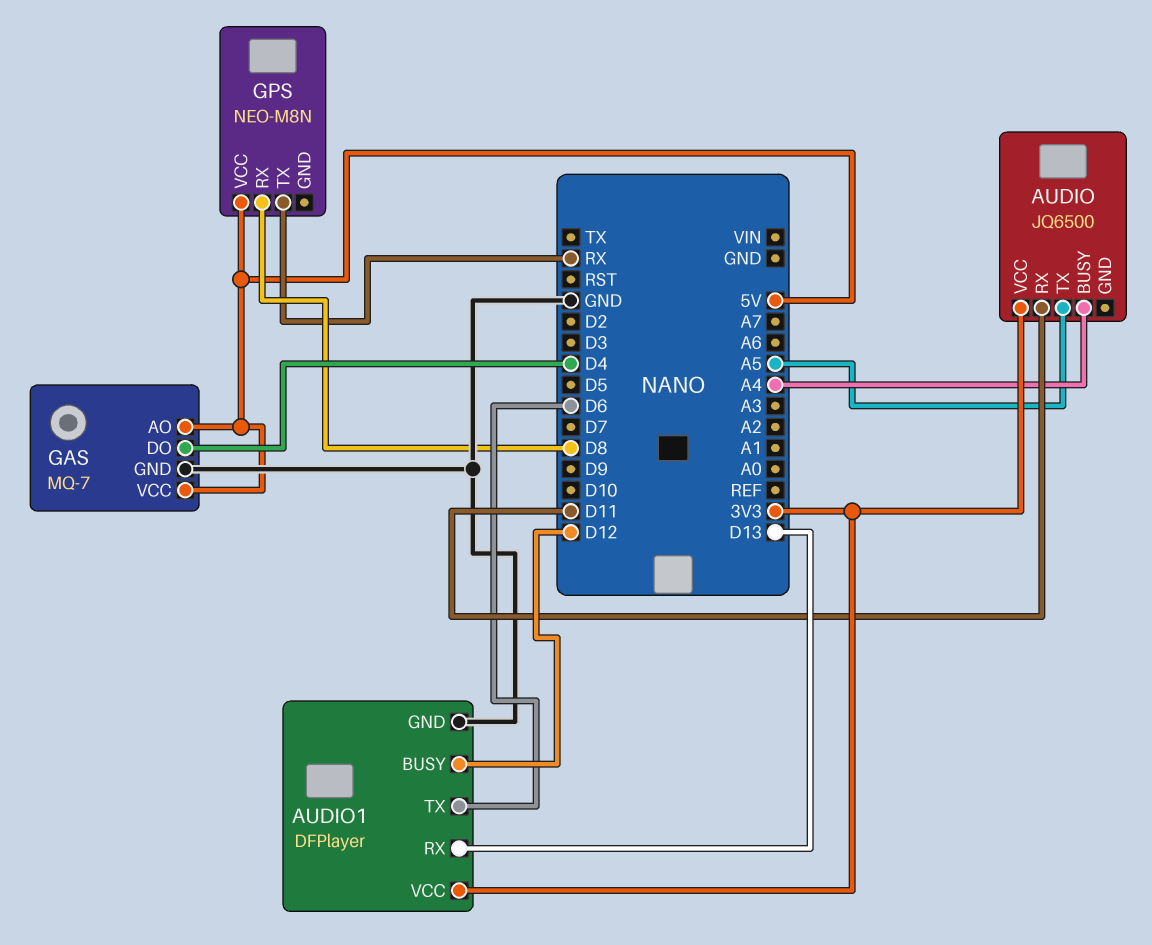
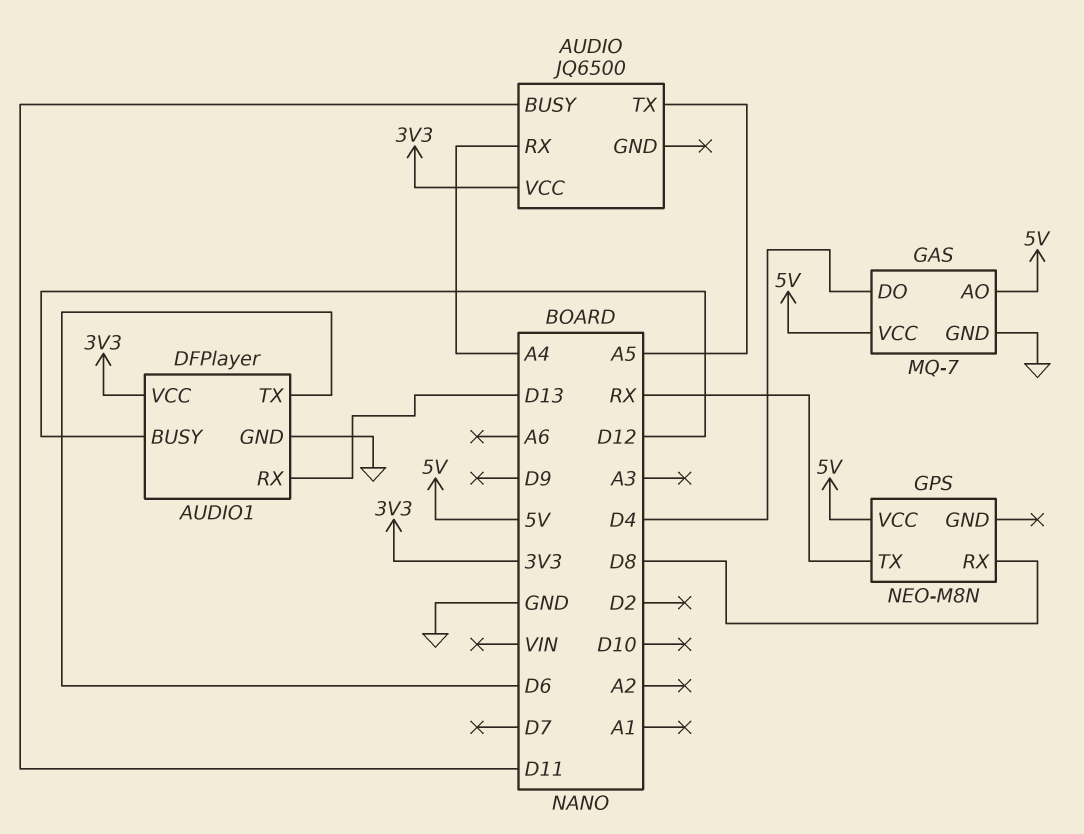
AUDIO pin BUSY: A4 -> D11
AUDIO pin RX: D11 -> A4

